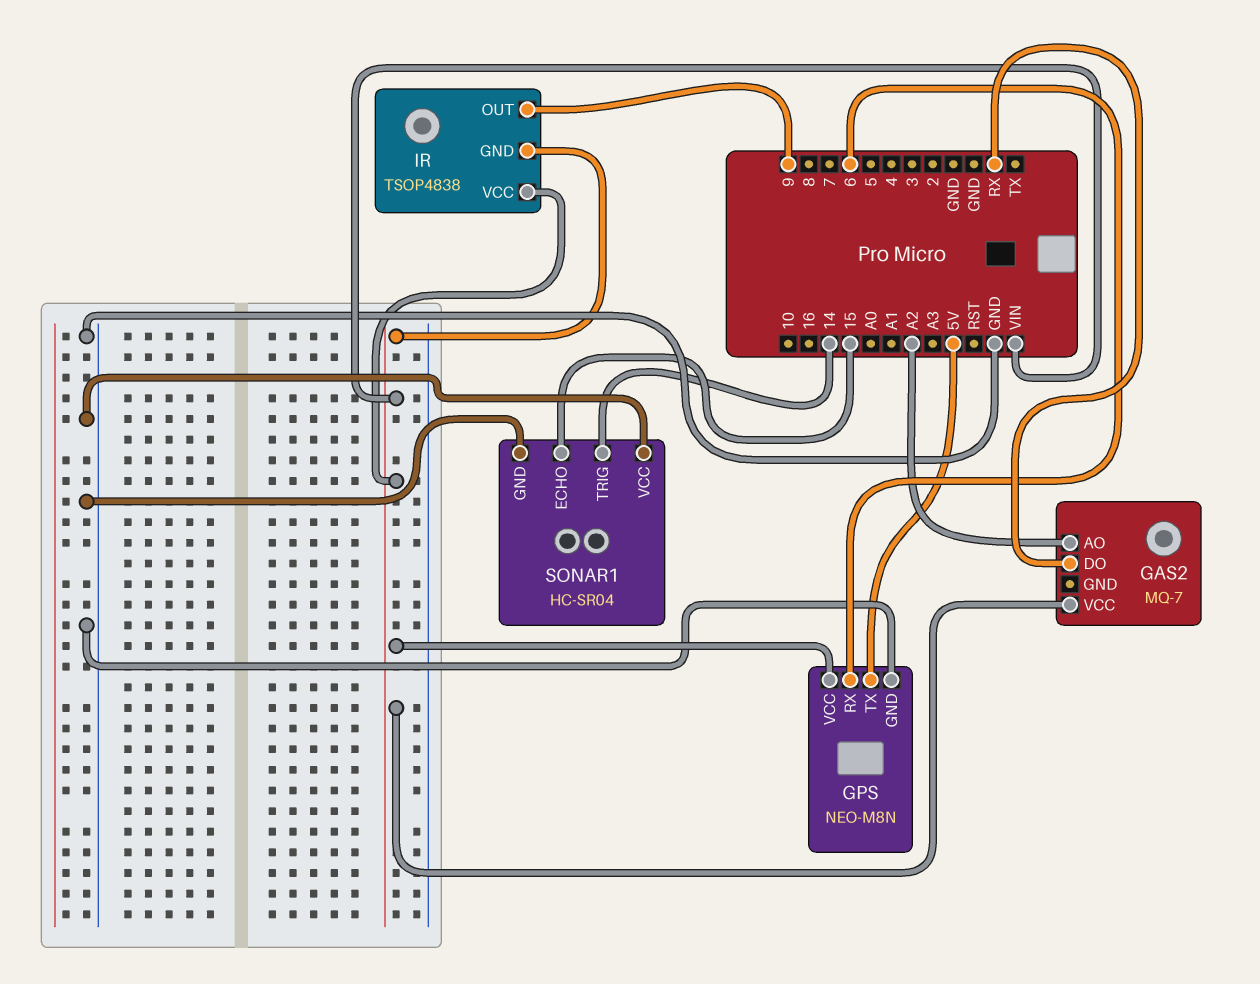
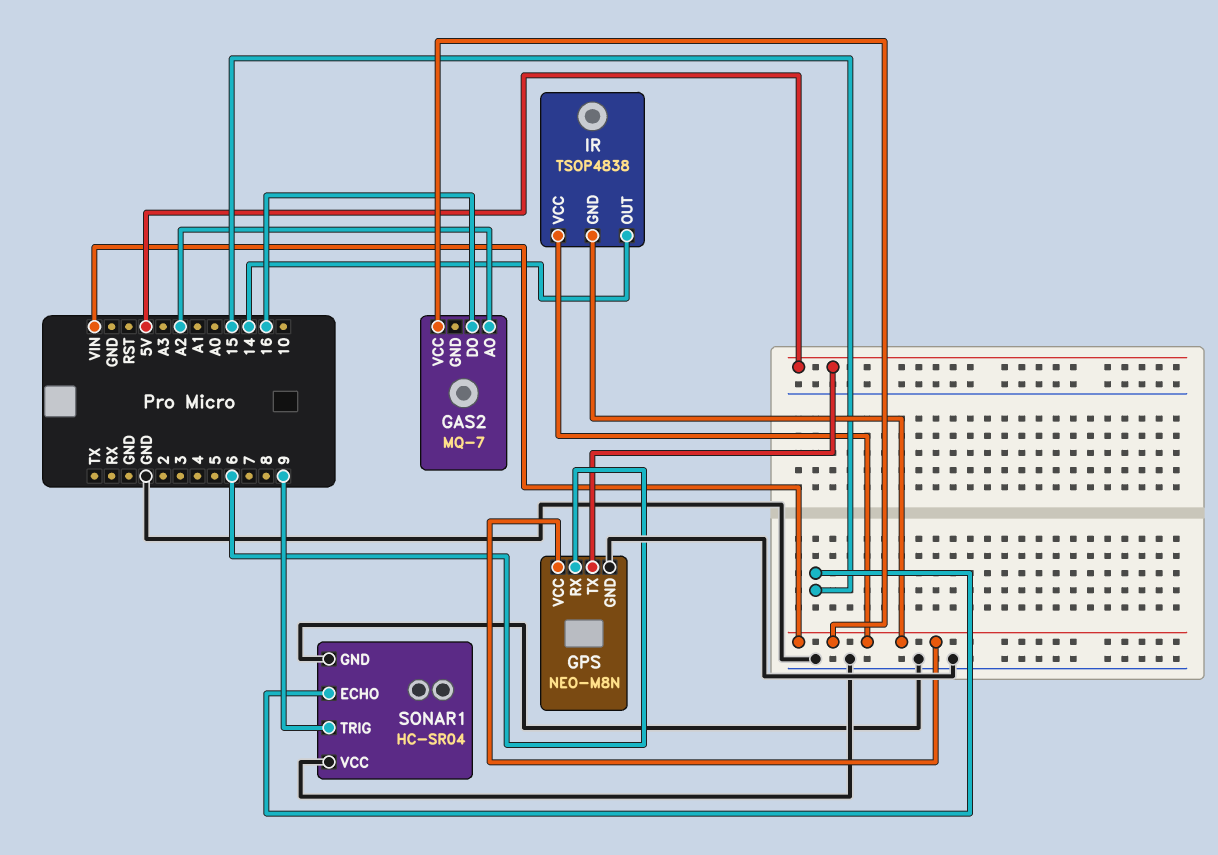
GAS2 pin DO: RX -> 16
IR pin OUT: 9 -> 14
SONAR1 pin TRIG: 14 -> 9

